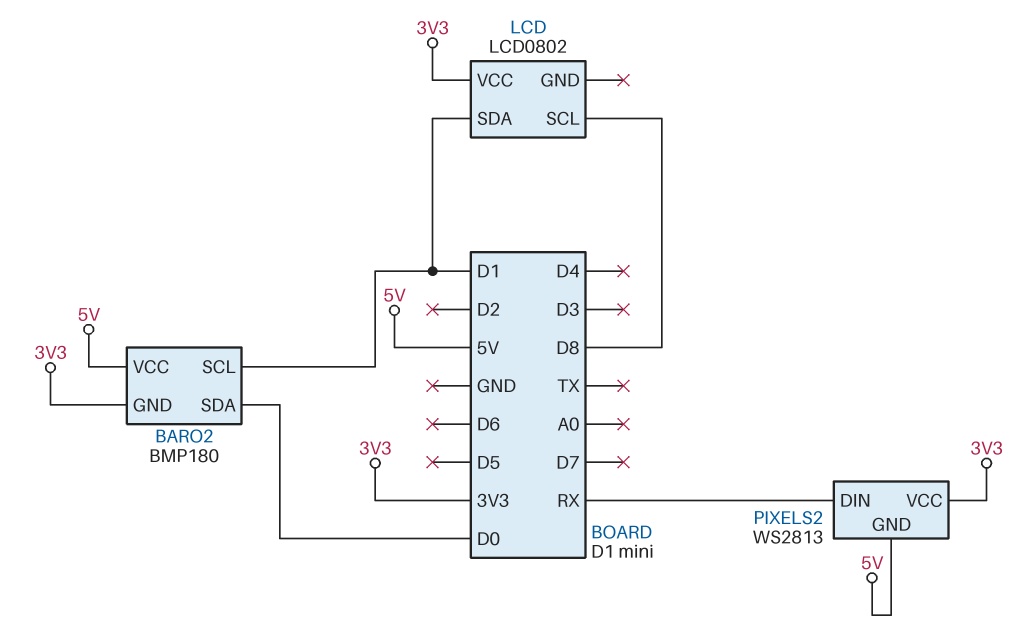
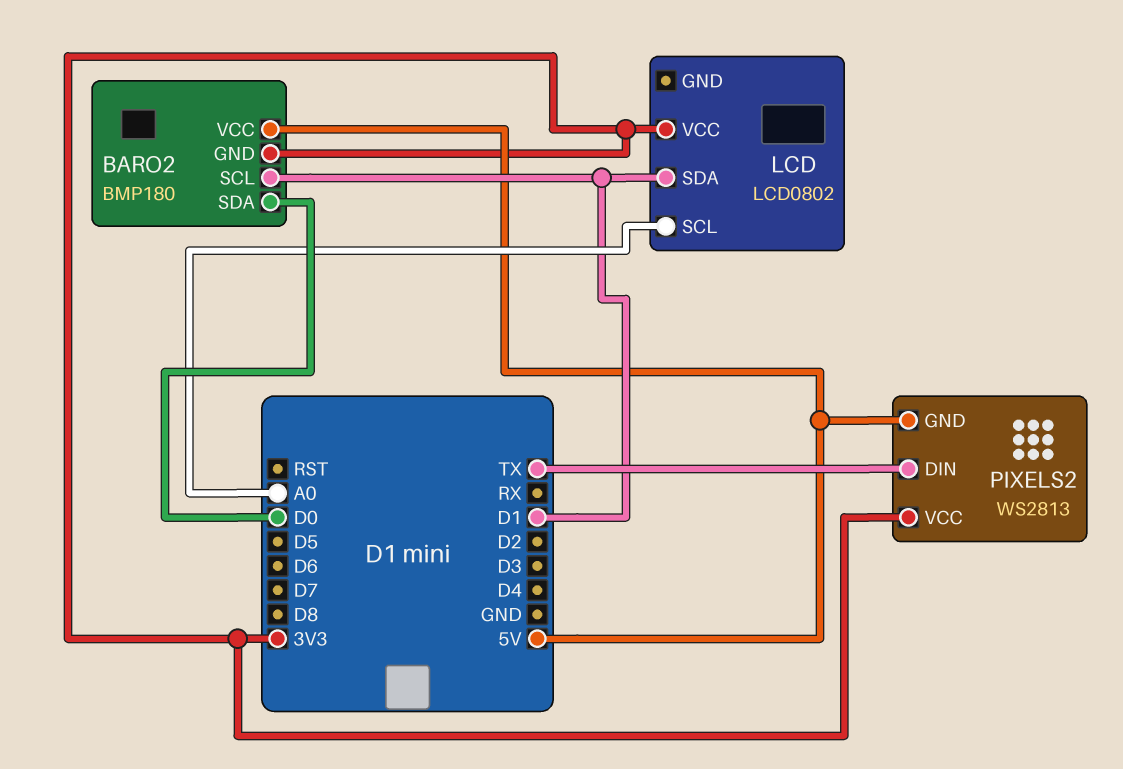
LCD pin SCL: D8 -> A0
PIXELS2 pin DIN: RX -> TX

